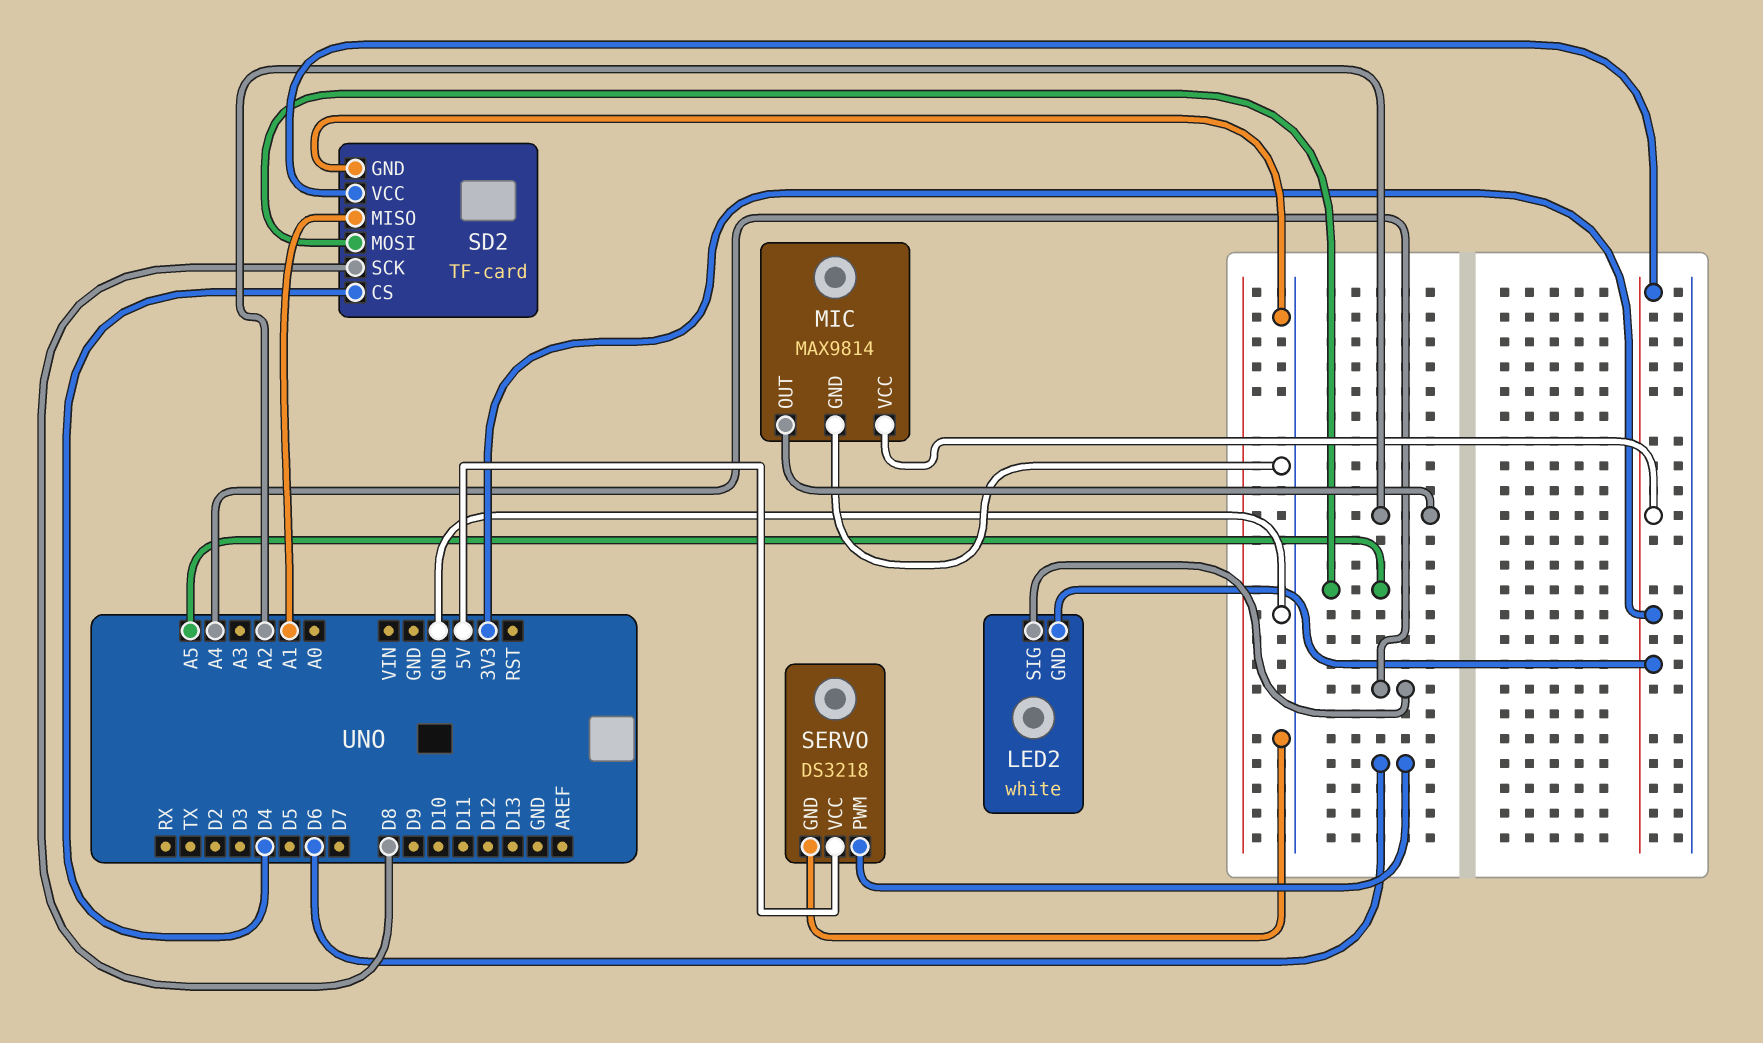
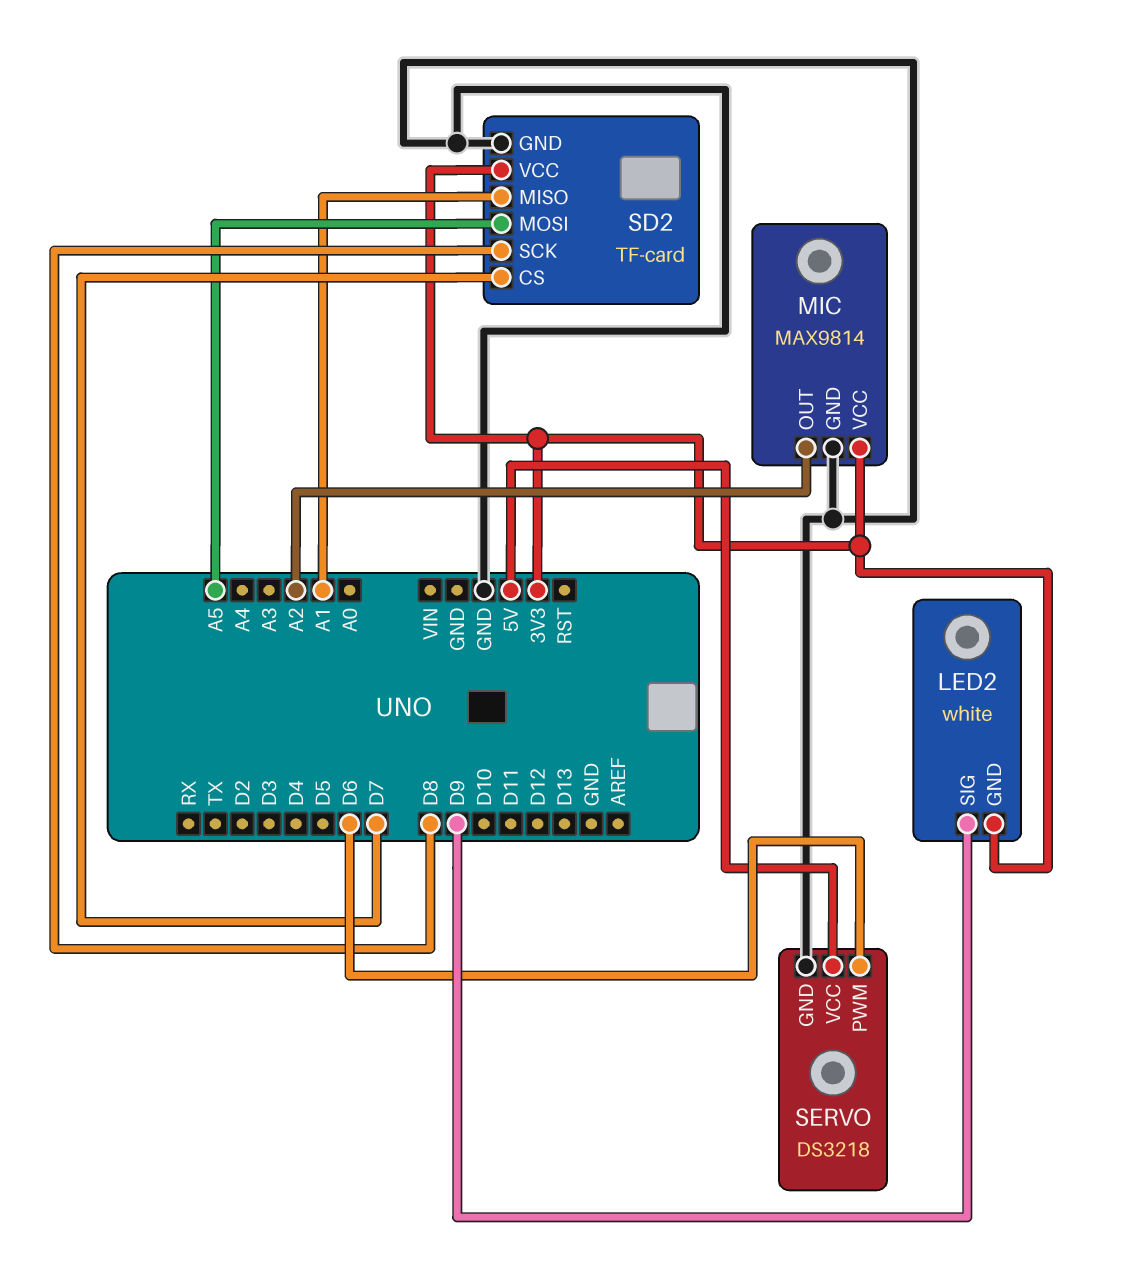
LED2 pin SIG: A4 -> D9
SD2 pin CS: D4 -> D7

